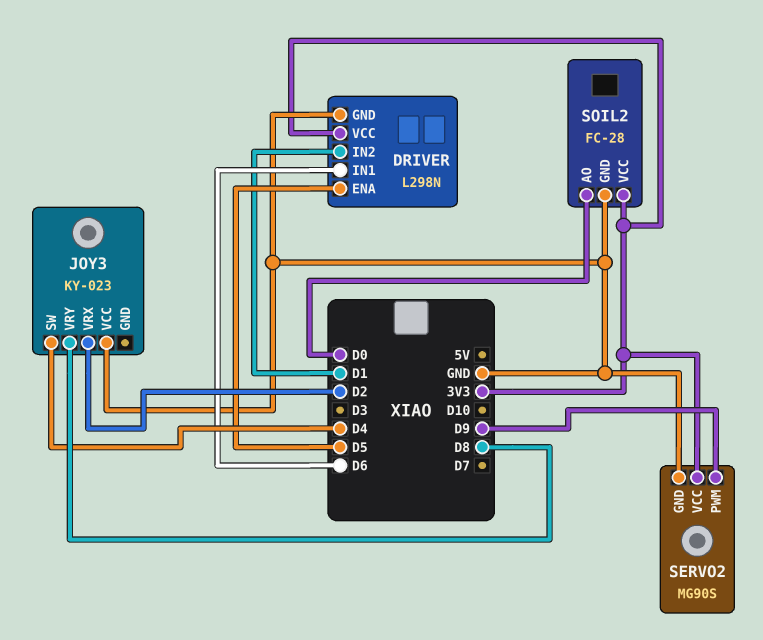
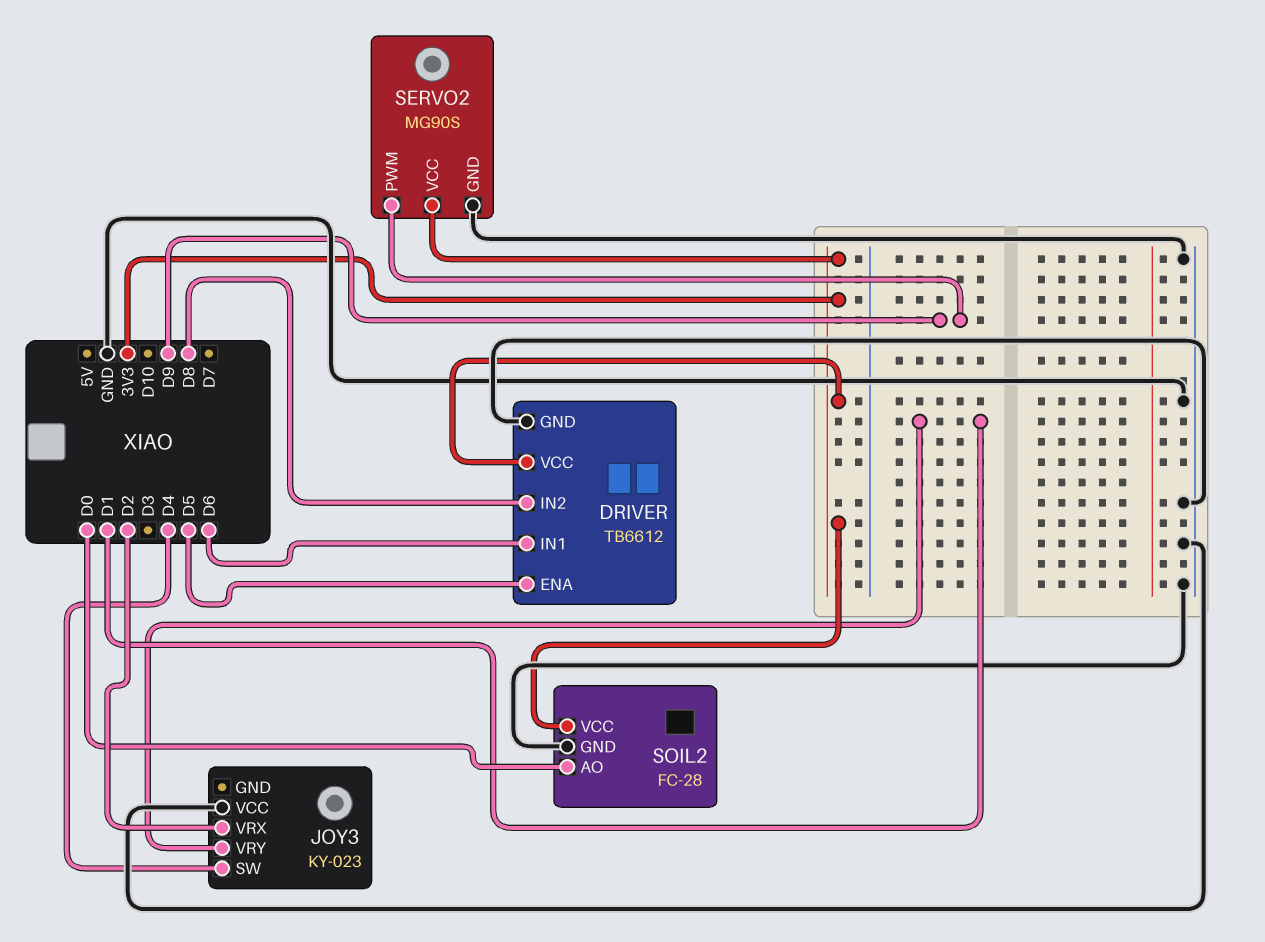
DRIVER: L298N -> TB6612
DRIVER pin IN2: D1 -> D8
JOY3 pin VRY: D8 -> D1

